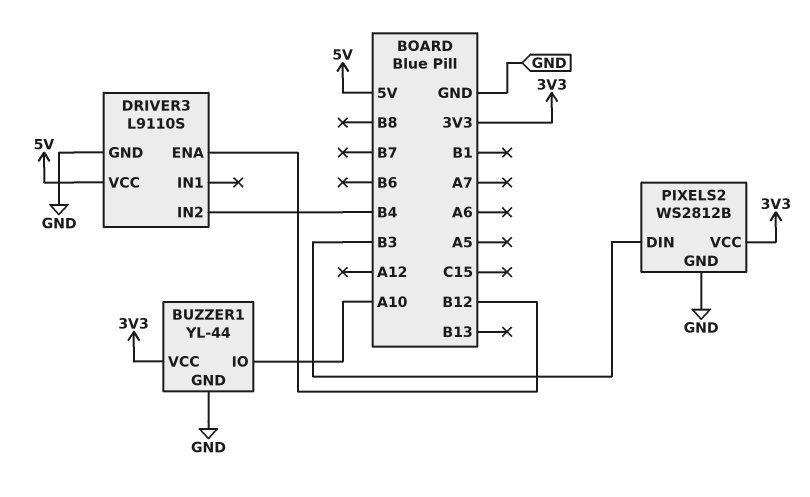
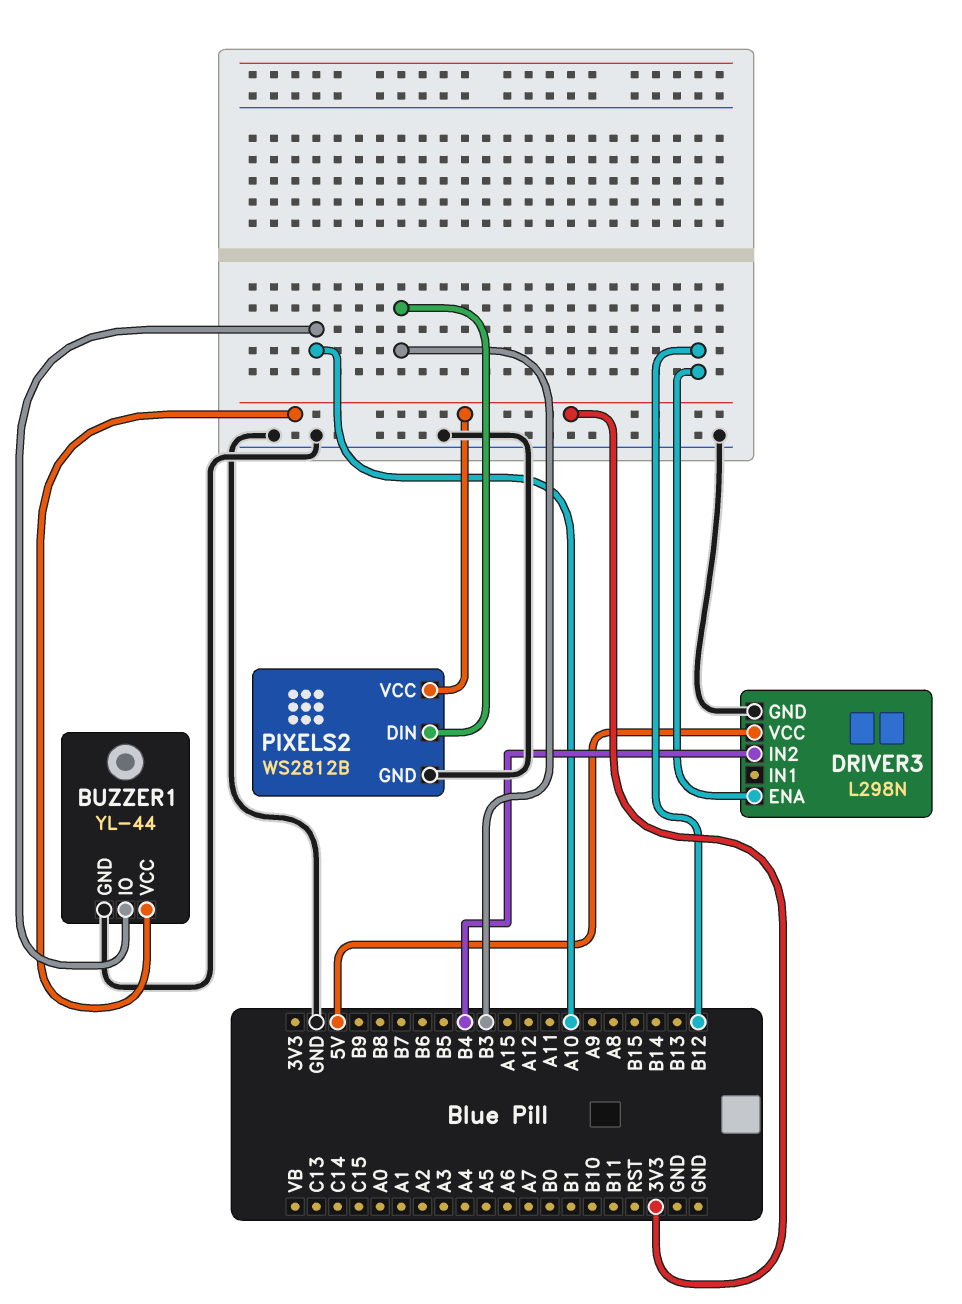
DRIVER3: L9110S -> L298N

